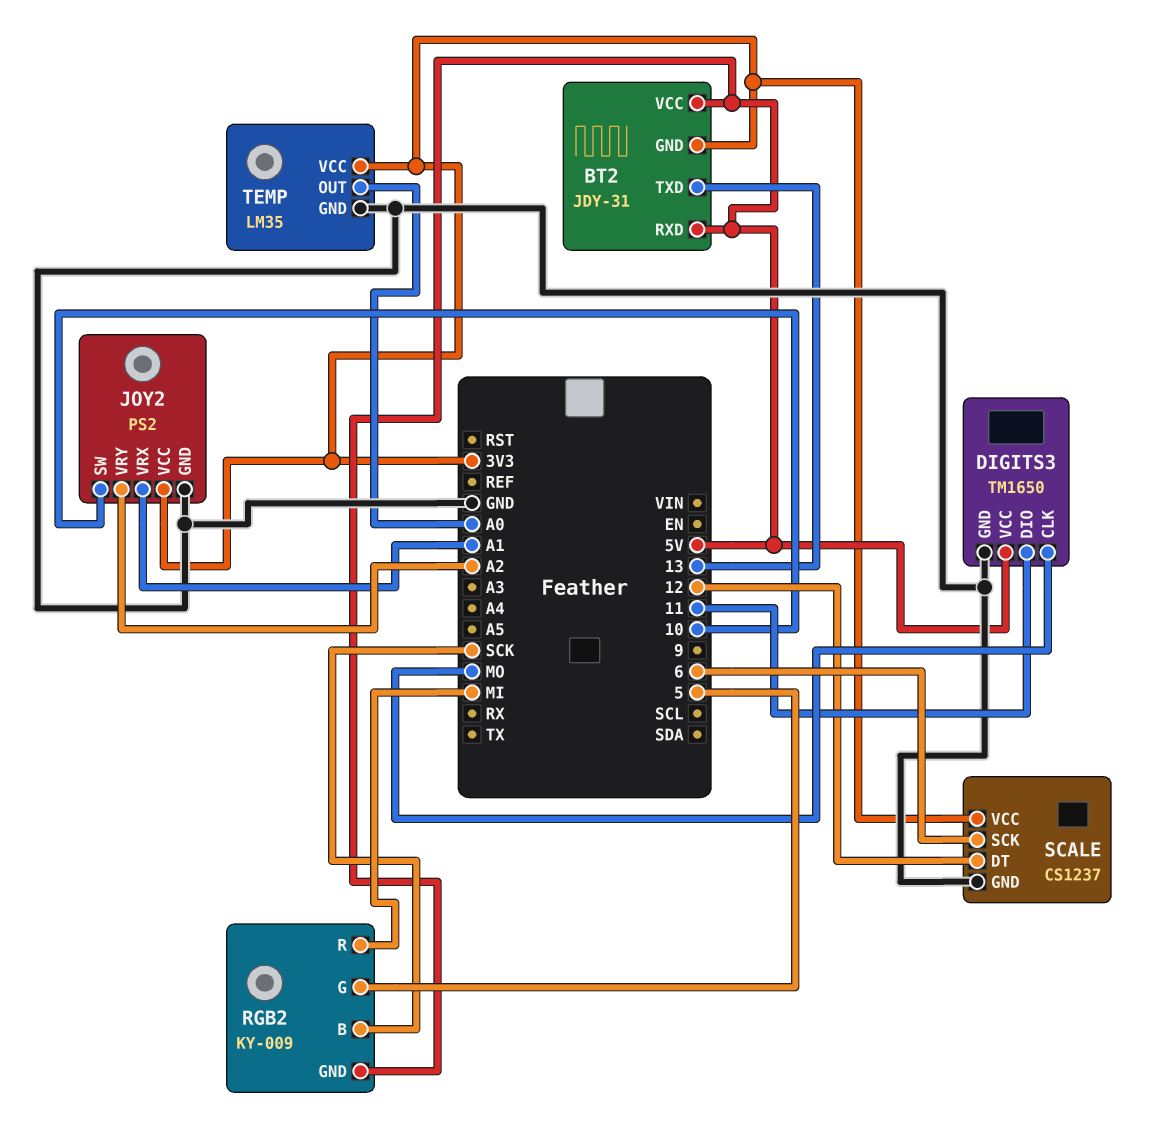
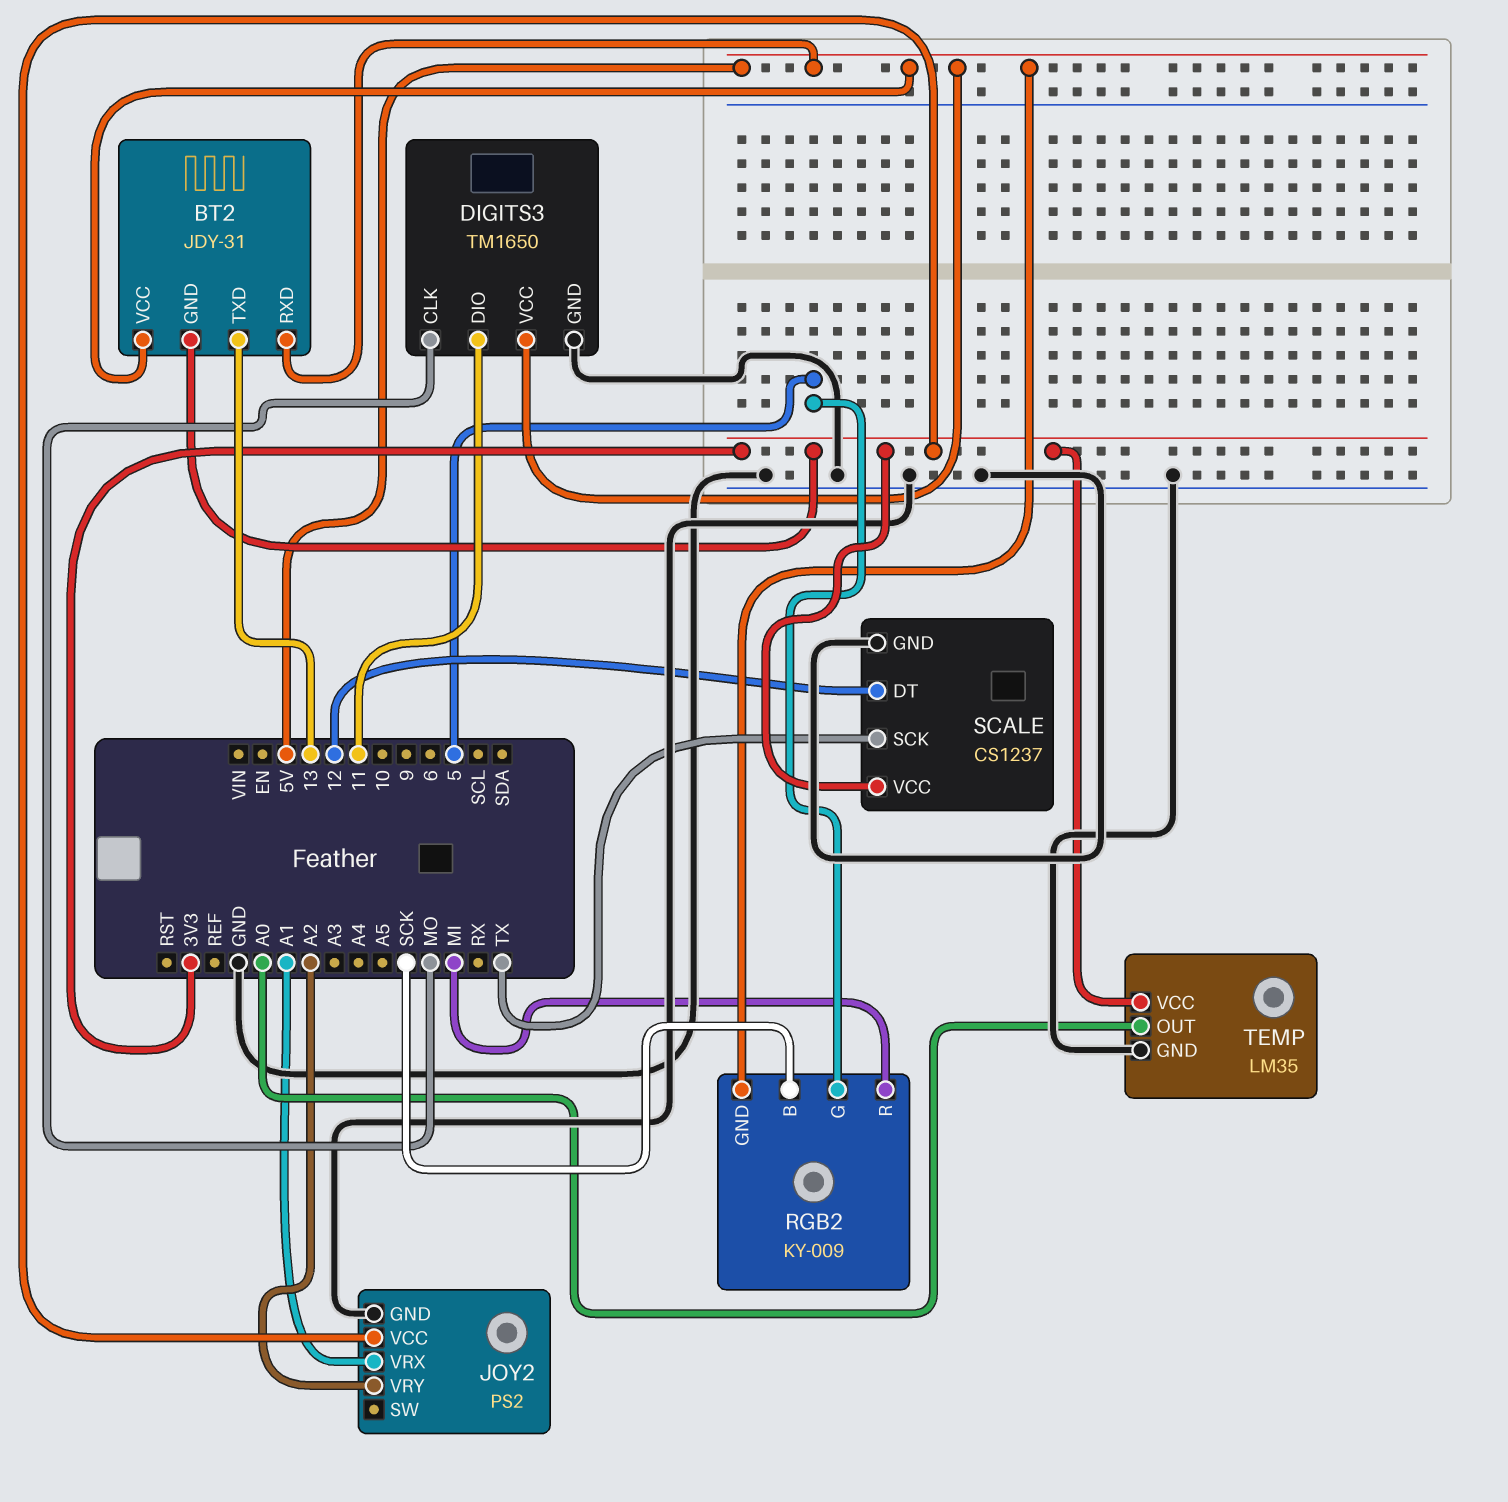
JOY2 pin SW: 10 -> none
SCALE pin SCK: 6 -> TX

